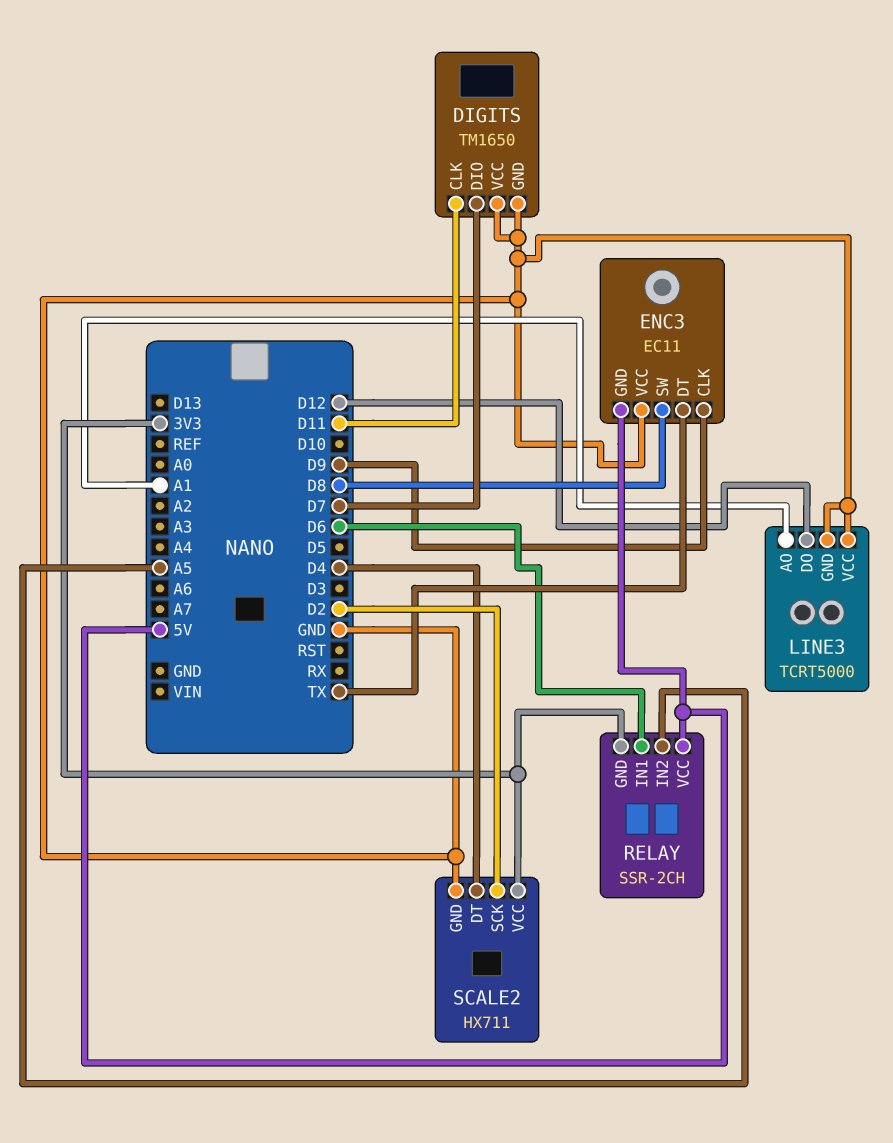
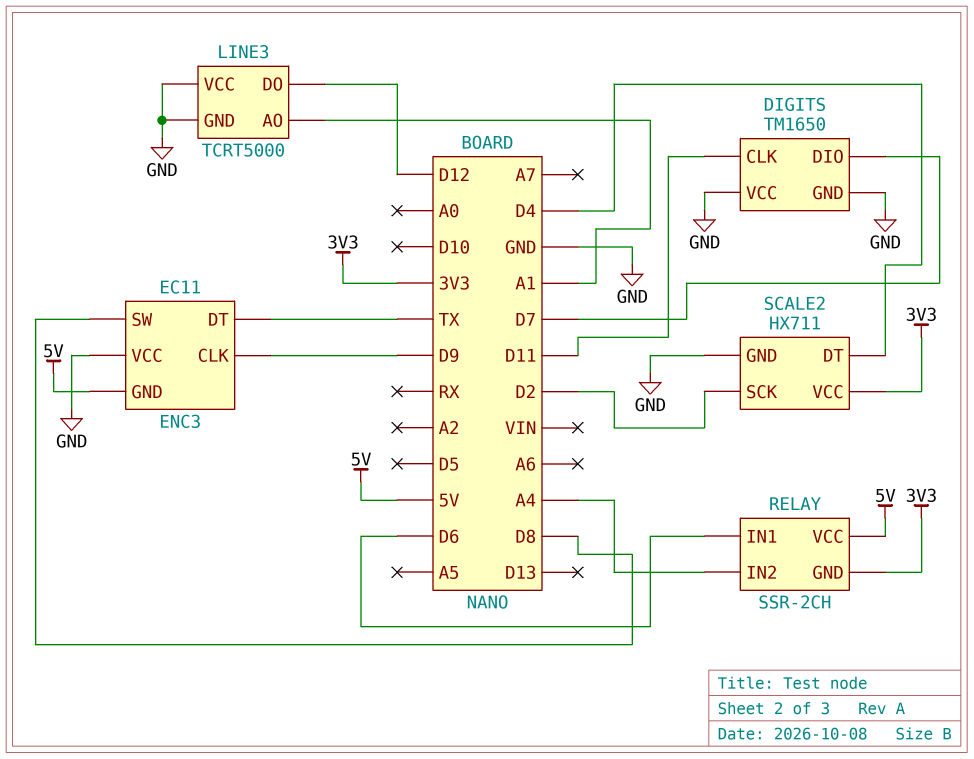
RELAY pin IN2: A5 -> A4

